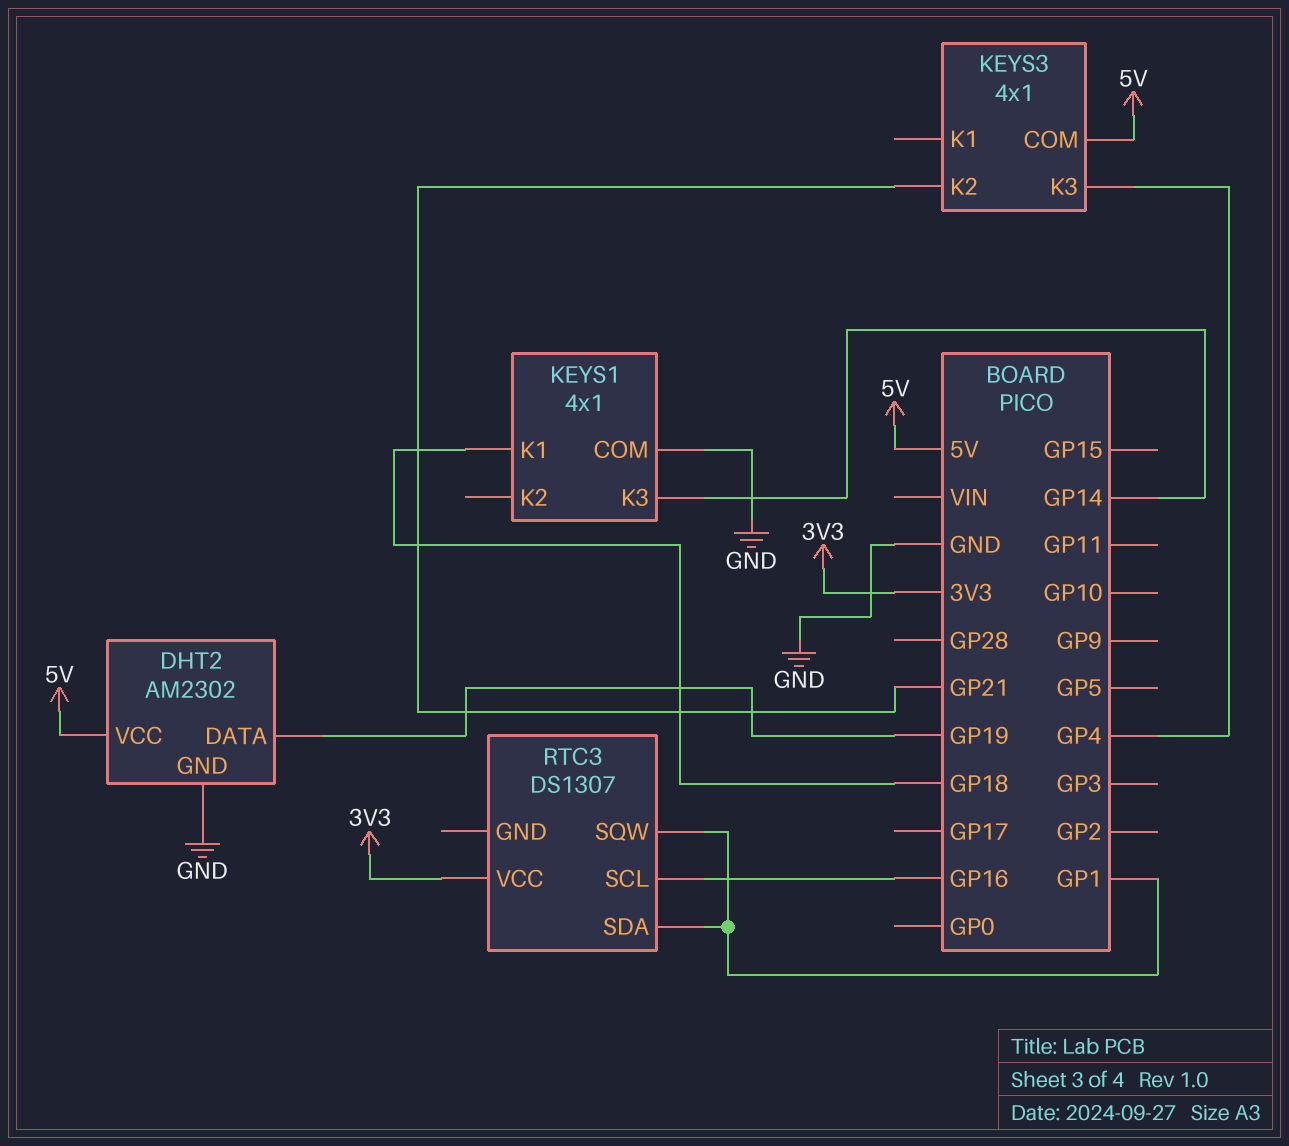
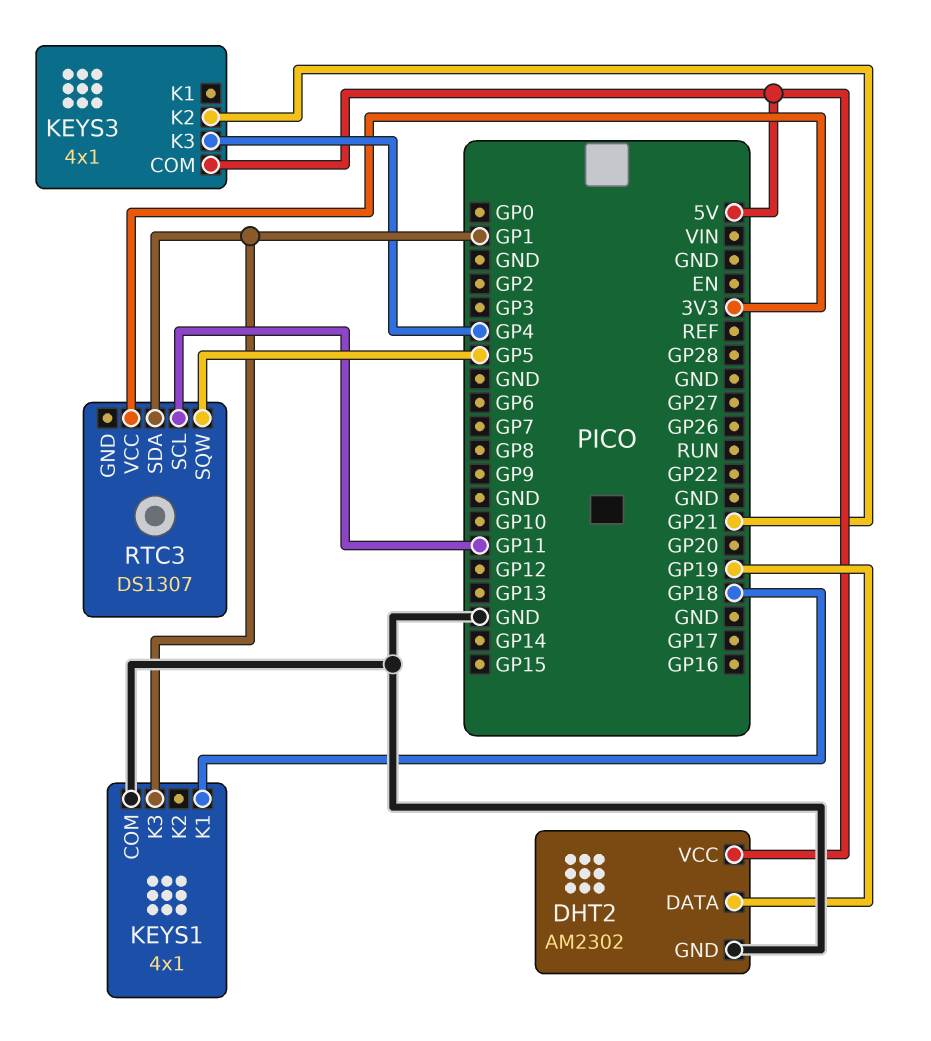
KEYS1 pin K3: GP14 -> GP1
RTC3 pin SCL: GP16 -> GP11
RTC3 pin SQW: GP1 -> GP5

